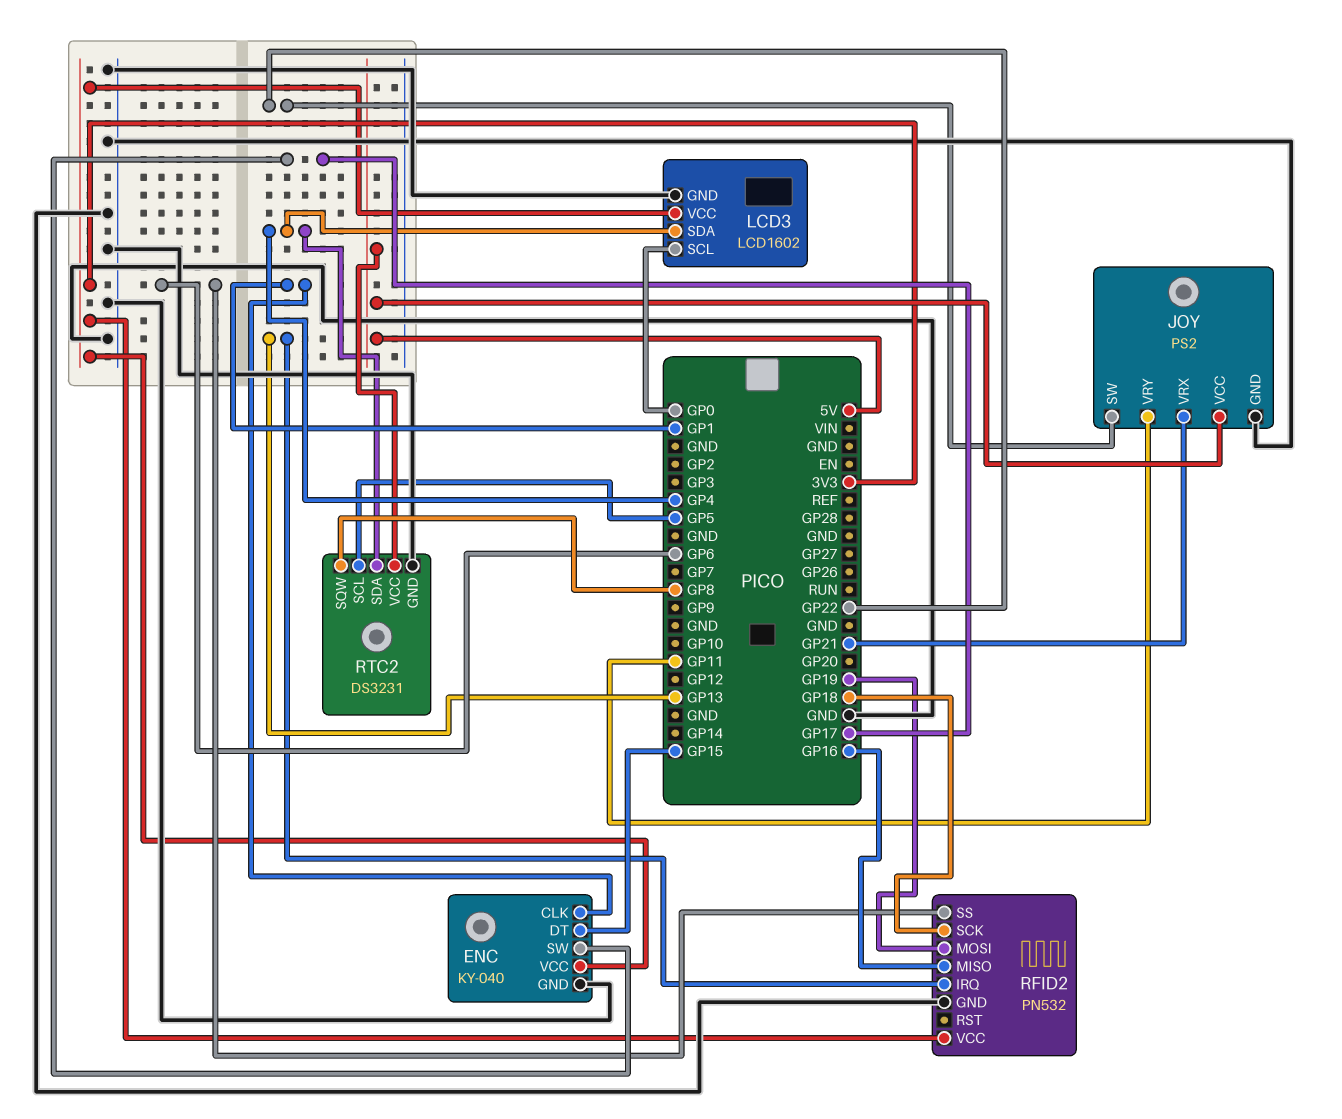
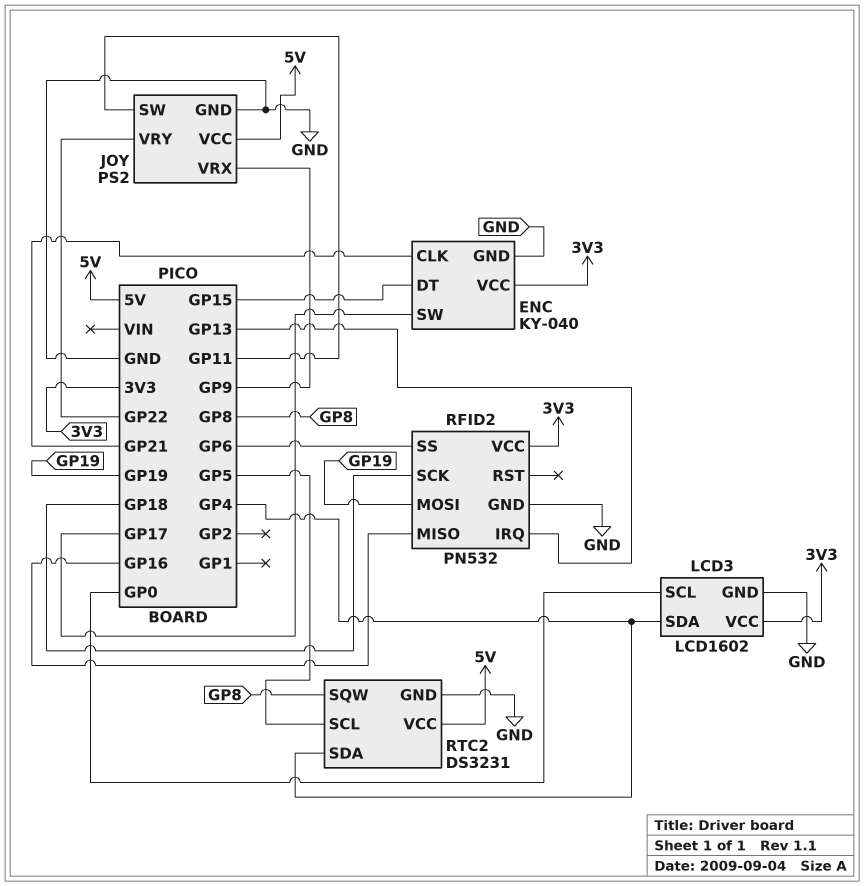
ENC pin CLK: GP1 -> GP21
JOY pin SW: GP22 -> GP11
JOY pin VRX: GP21 -> GP9
JOY pin VRY: GP11 -> GP22

